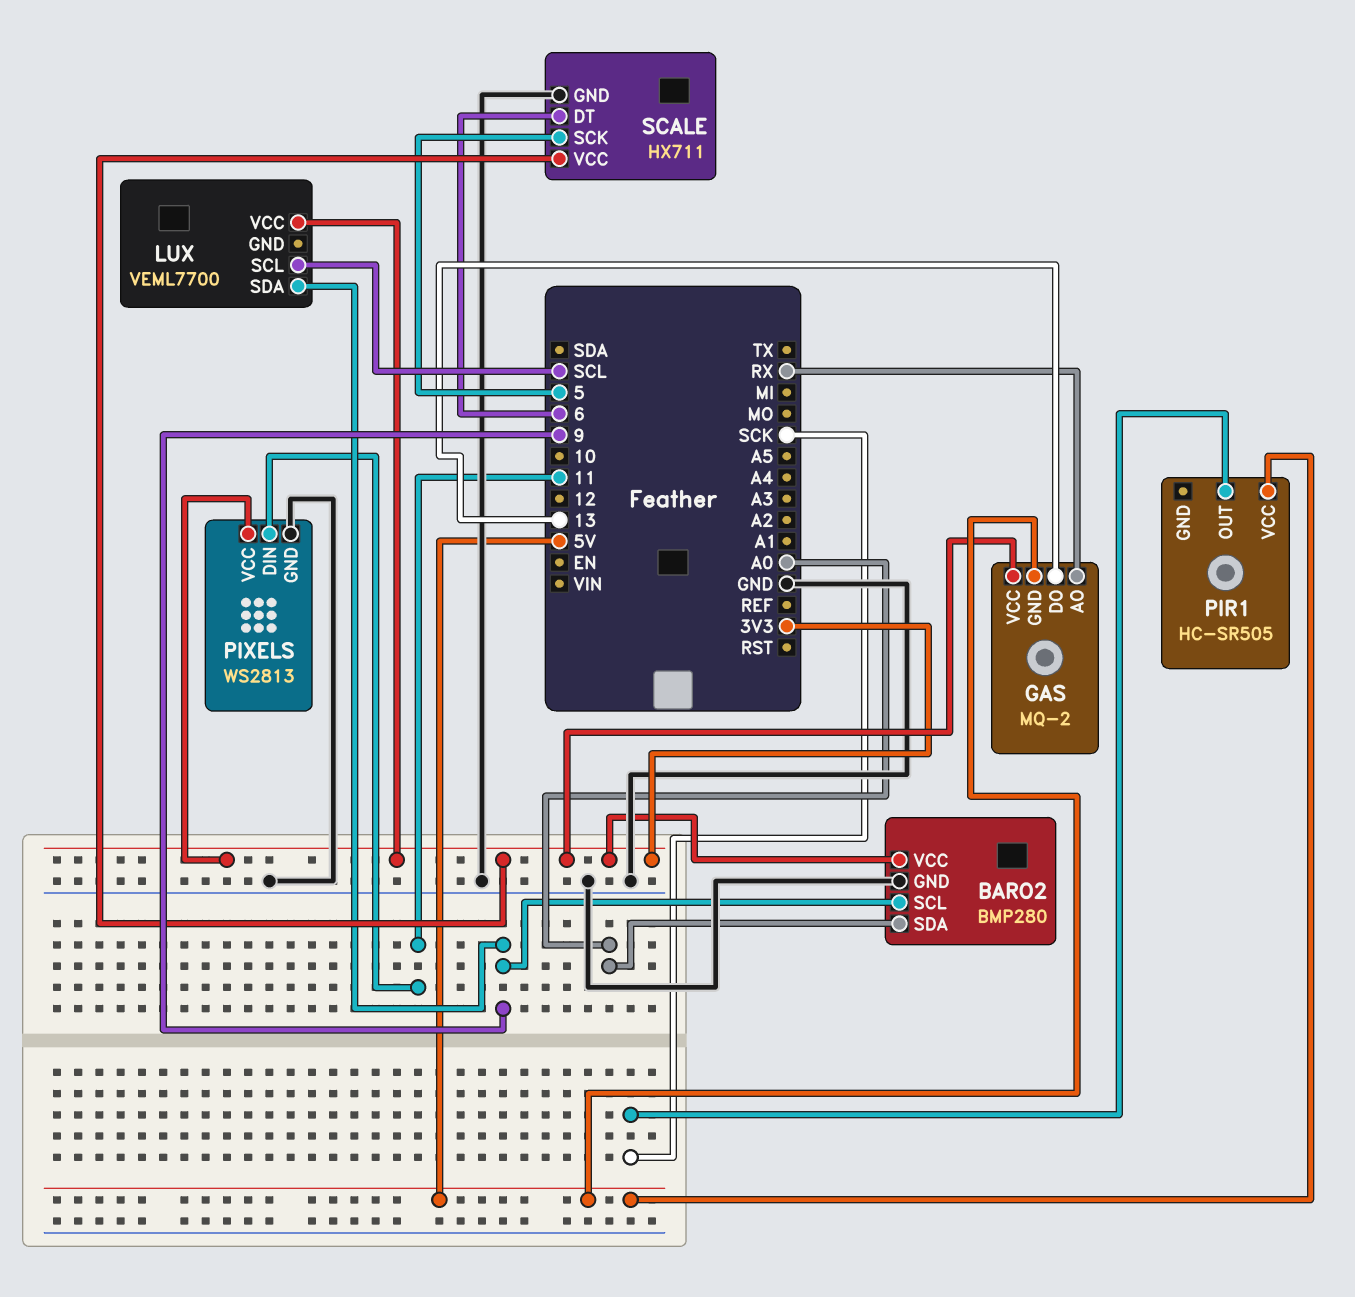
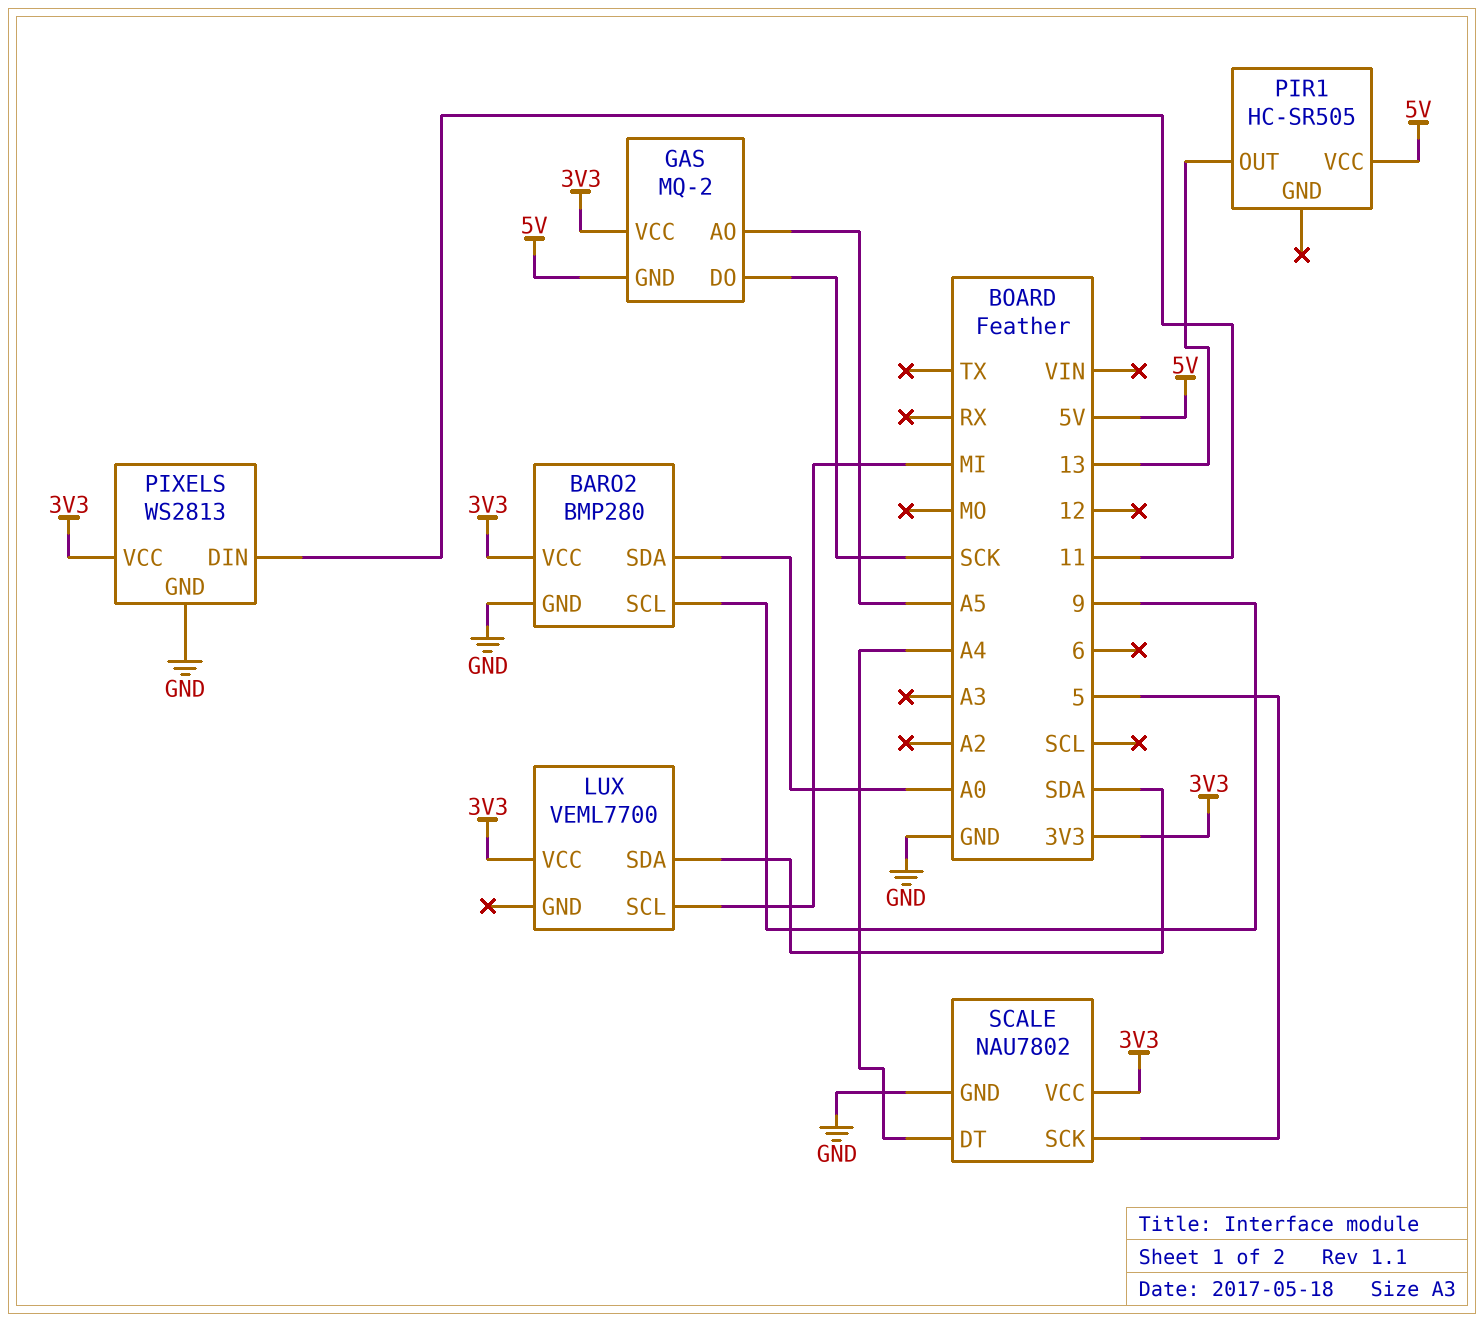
GAS pin AO: RX -> A5
GAS pin DO: 13 -> SCK
LUX pin SCL: SCL -> MI
LUX pin SDA: 9 -> SDA
PIR1 pin OUT: SCK -> 13
SCALE: HX711 -> NAU7802
SCALE pin DT: 6 -> A4

